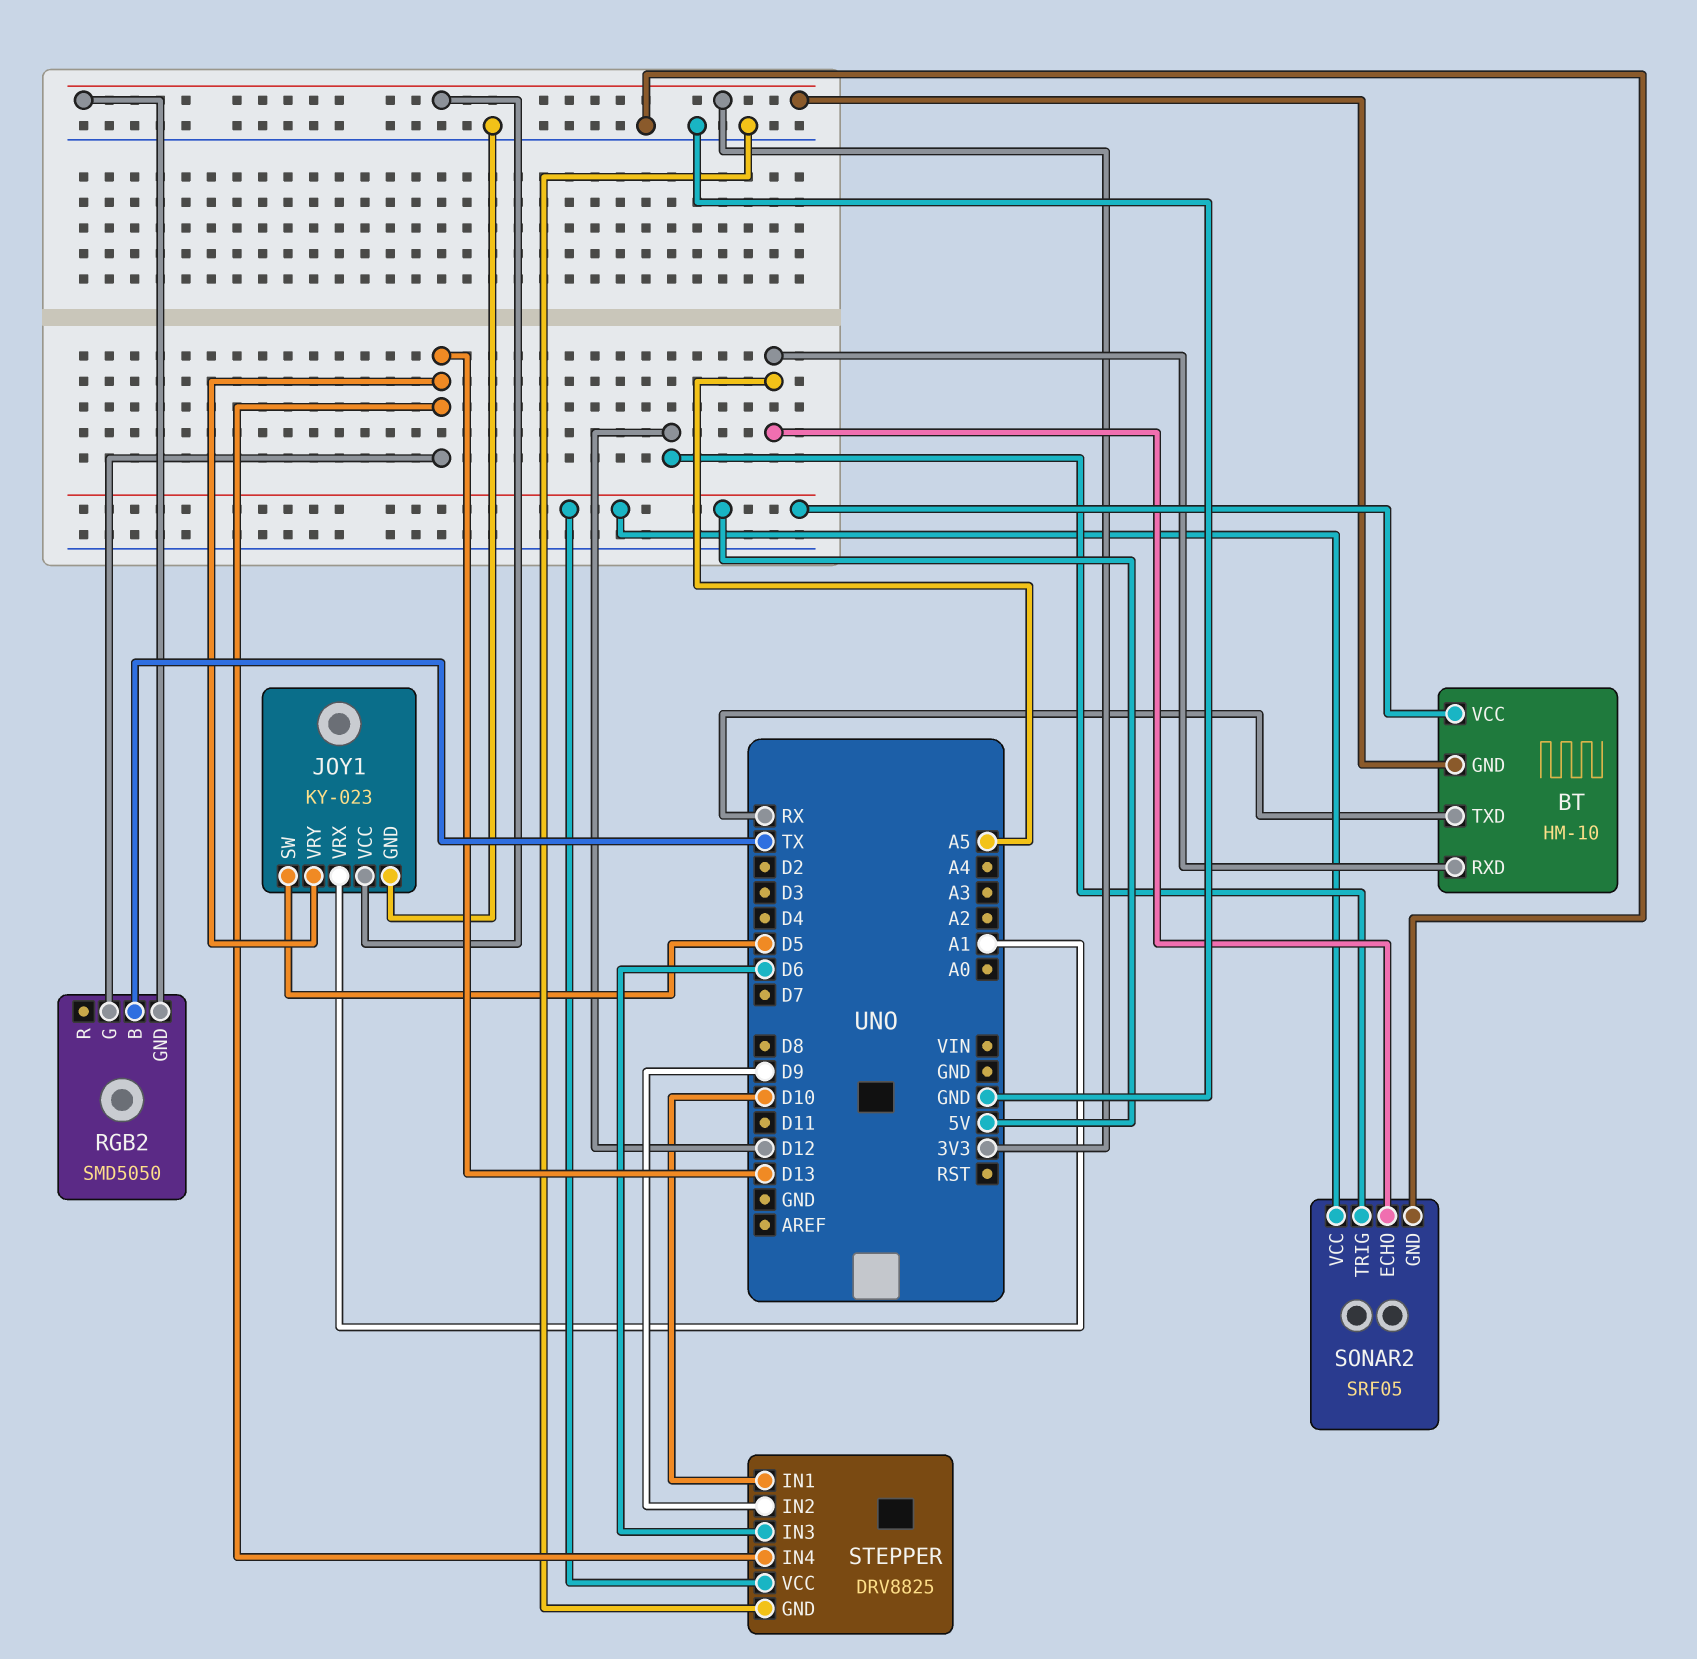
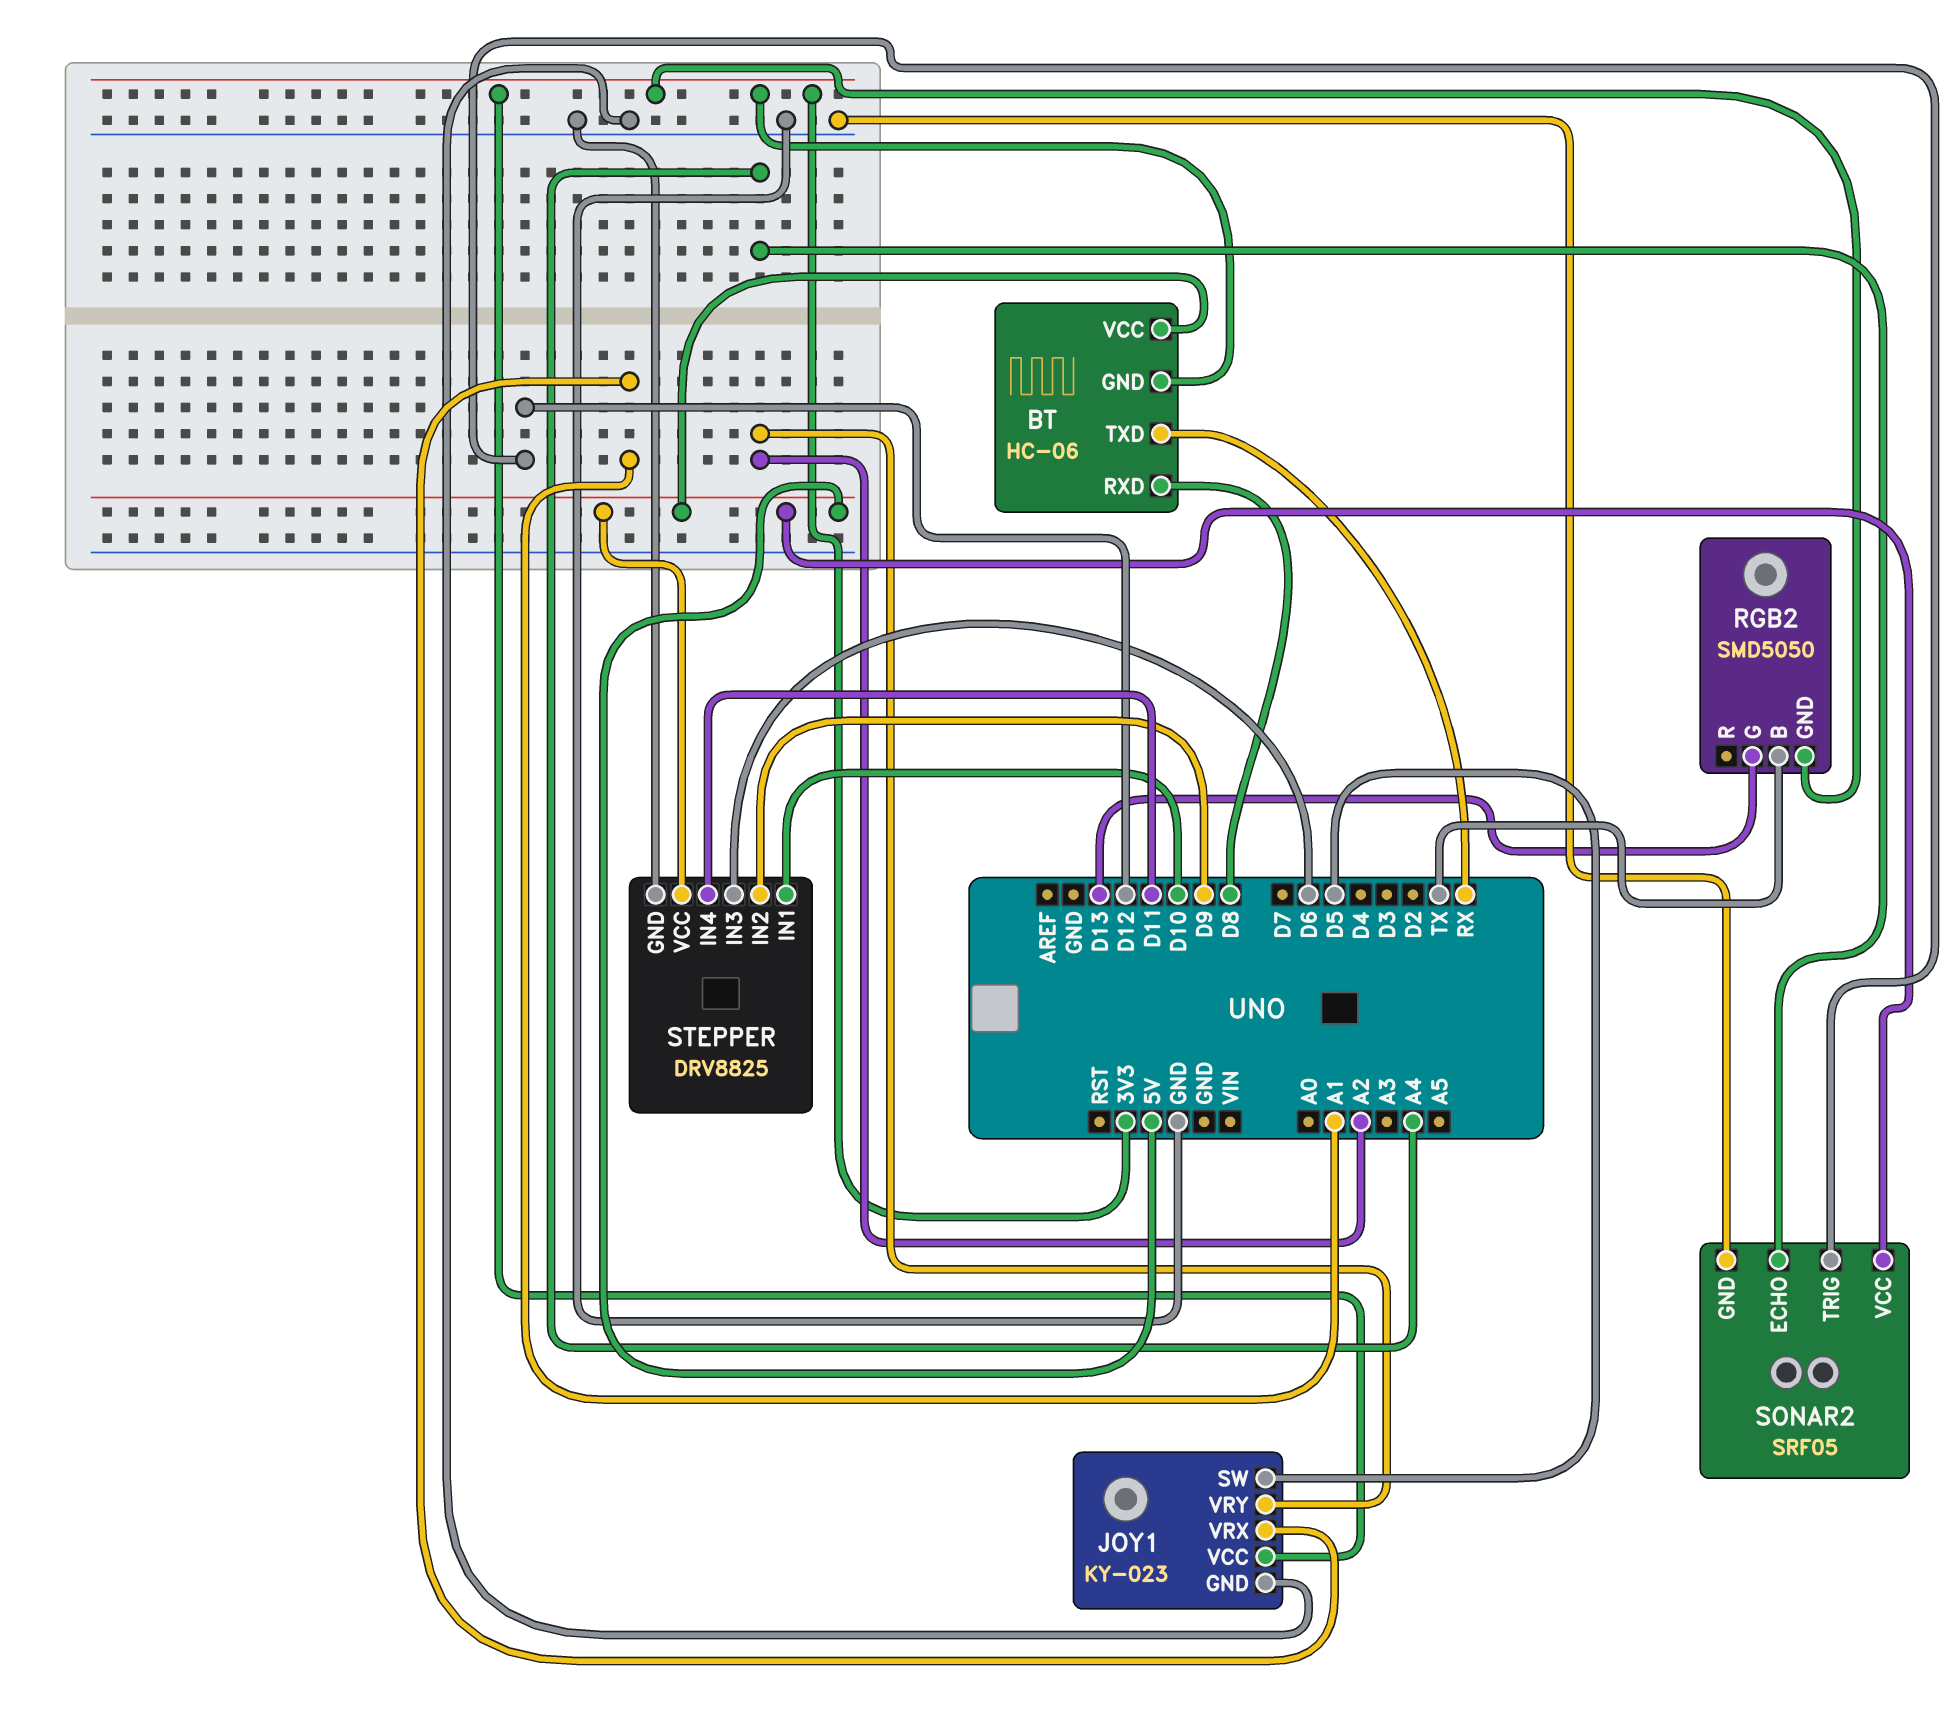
BT: HM-10 -> HC-06
BT pin RXD: A5 -> D8
JOY1 pin VRY: D13 -> A2
SONAR2 pin ECHO: A5 -> A4
STEPPER pin IN4: D13 -> D11

